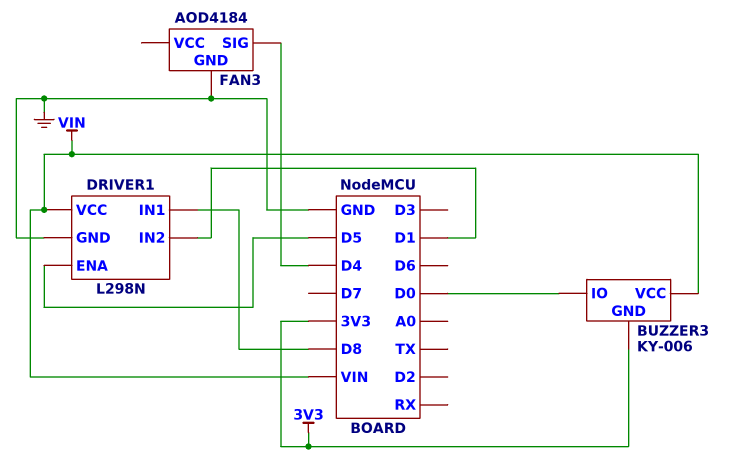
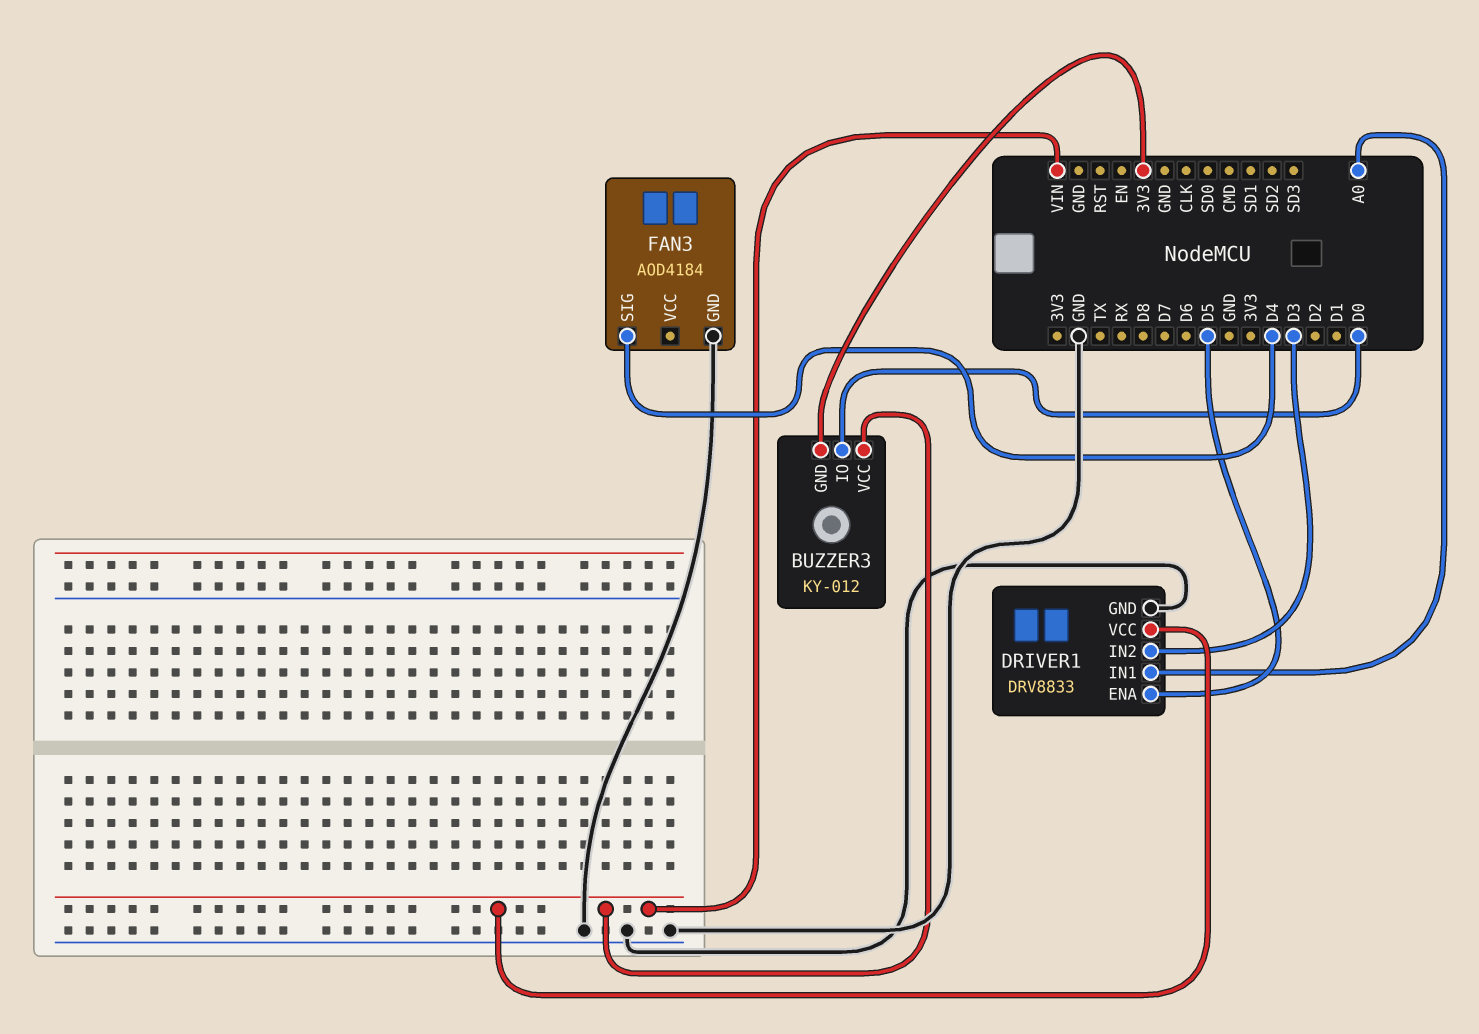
BUZZER3: KY-006 -> KY-012
DRIVER1: L298N -> DRV8833
DRIVER1 pin IN1: D8 -> A0
DRIVER1 pin IN2: D1 -> D3

